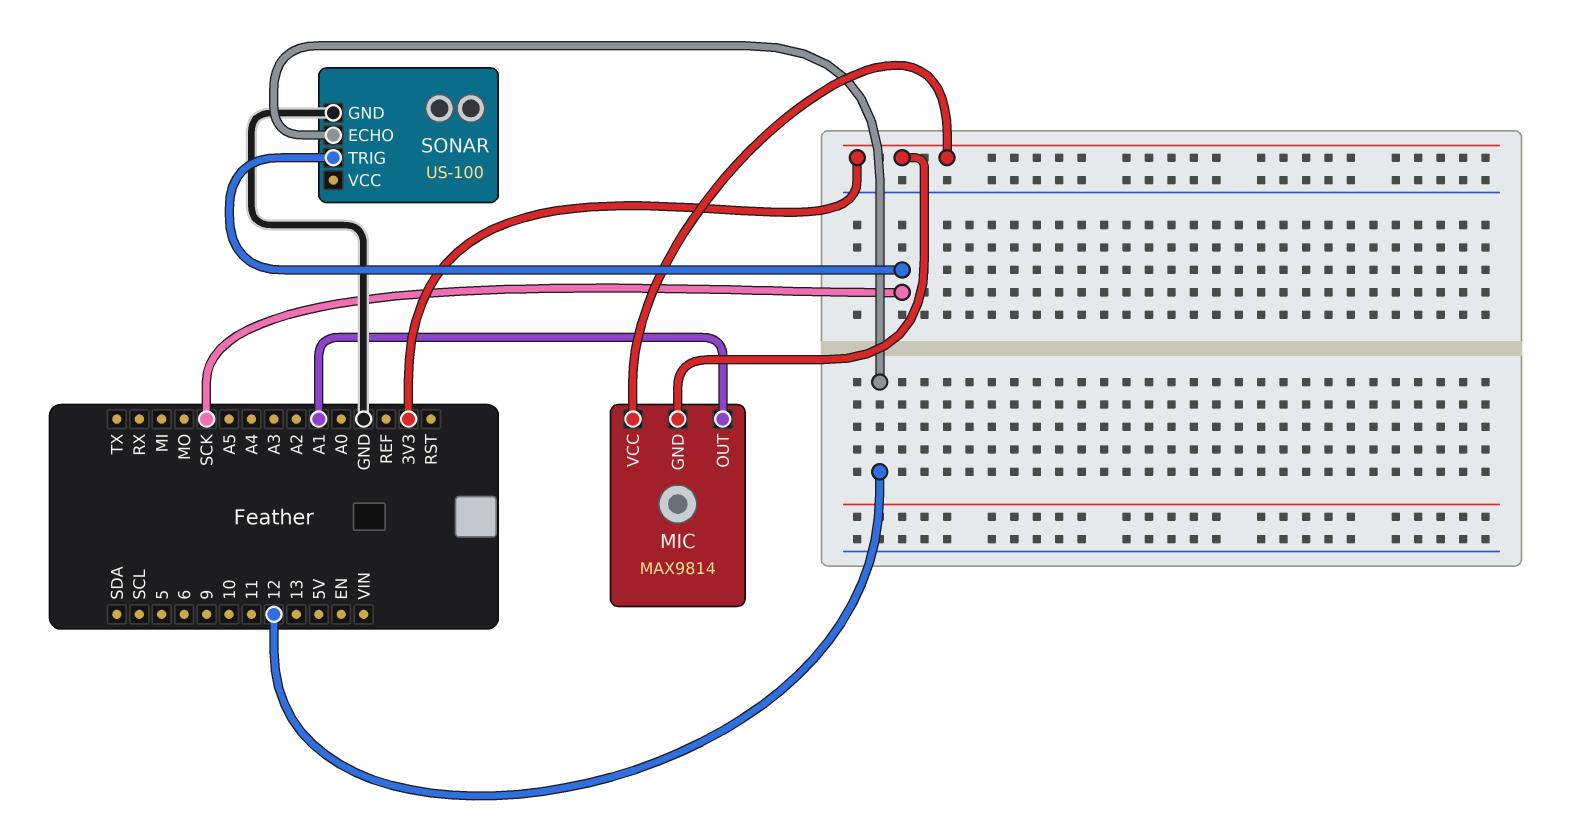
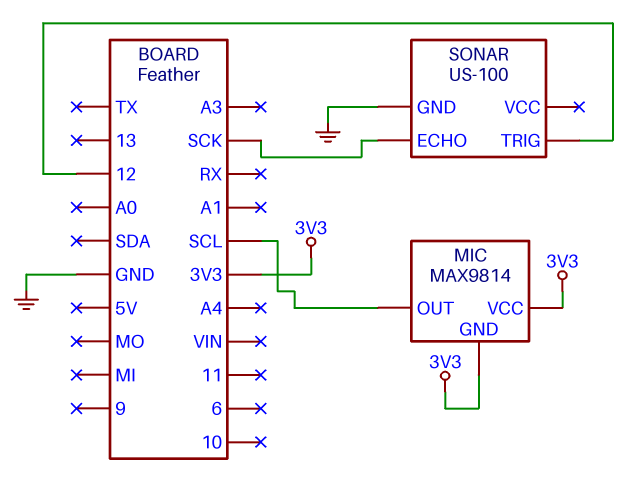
MIC pin OUT: A1 -> SCL
SONAR pin ECHO: 12 -> SCK
SONAR pin TRIG: SCK -> 12

